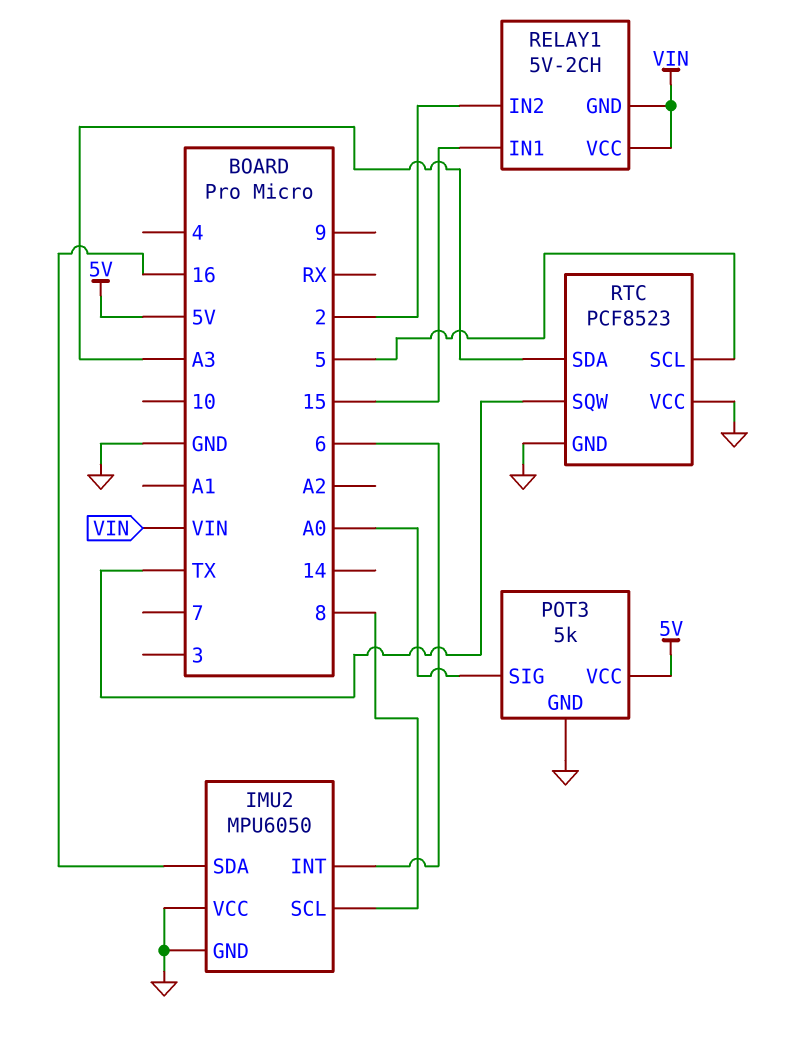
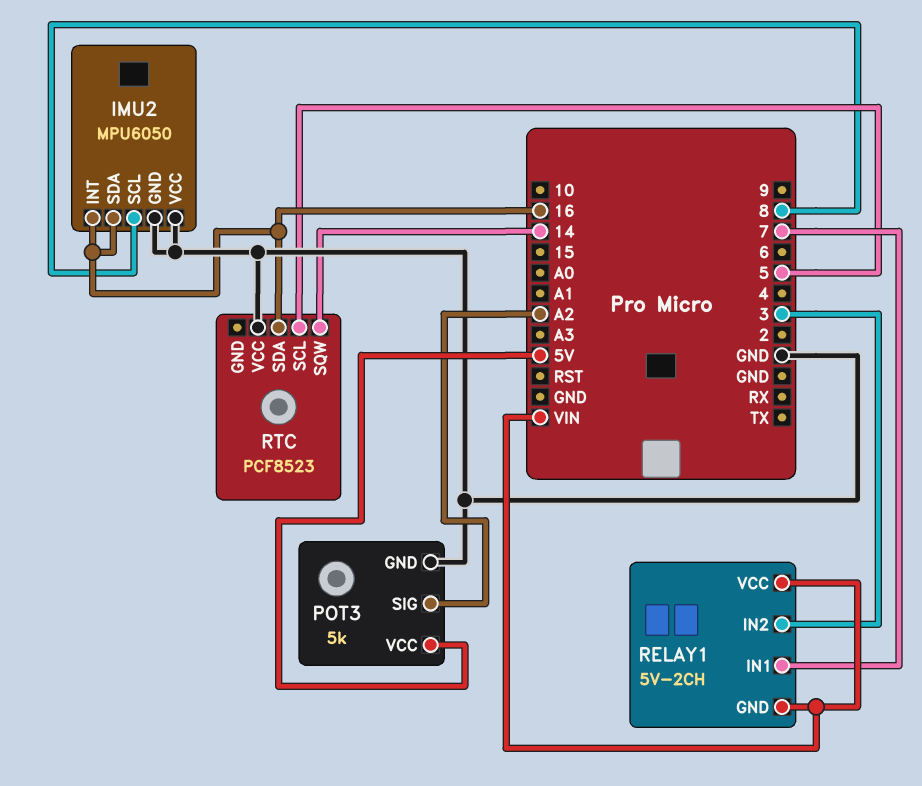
IMU2 pin INT: 6 -> 16
POT3 pin SIG: A0 -> A2
RELAY1 pin IN1: 15 -> 7
RELAY1 pin IN2: 2 -> 3
RTC pin GND: GND -> none
RTC pin SDA: A3 -> 16
RTC pin SQW: TX -> 14

